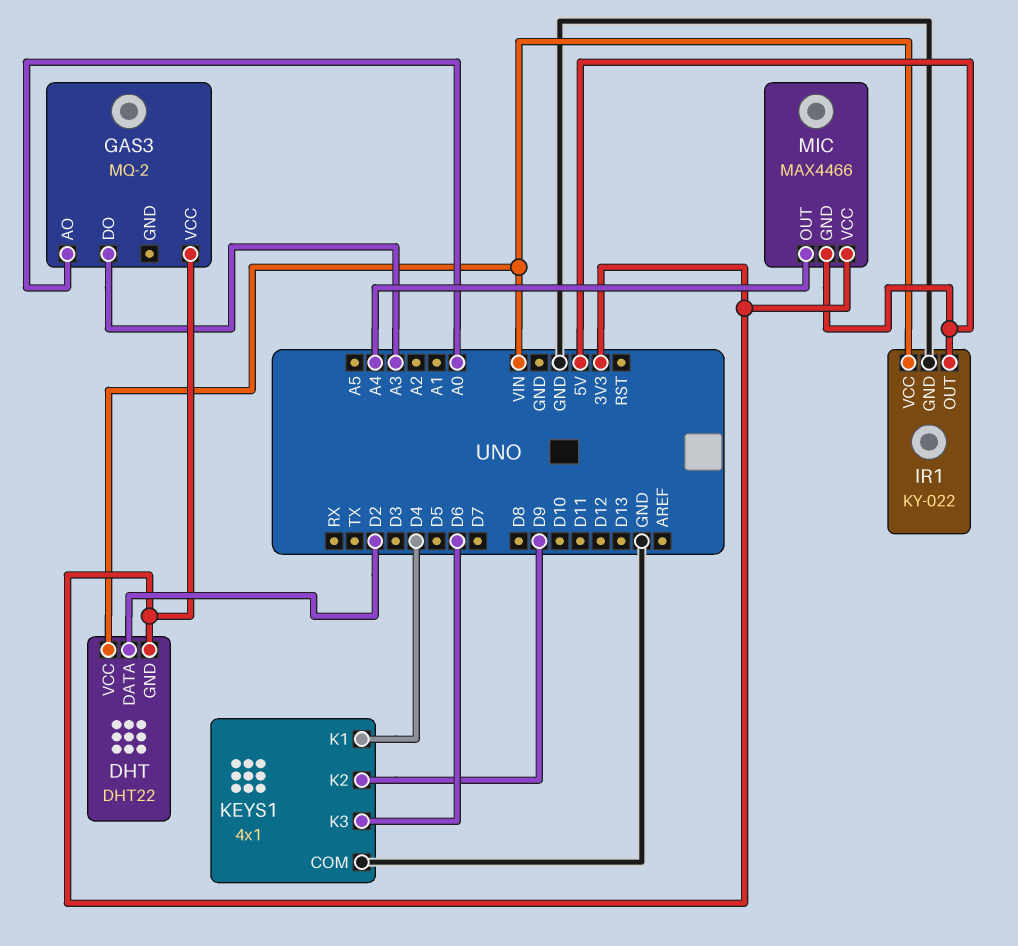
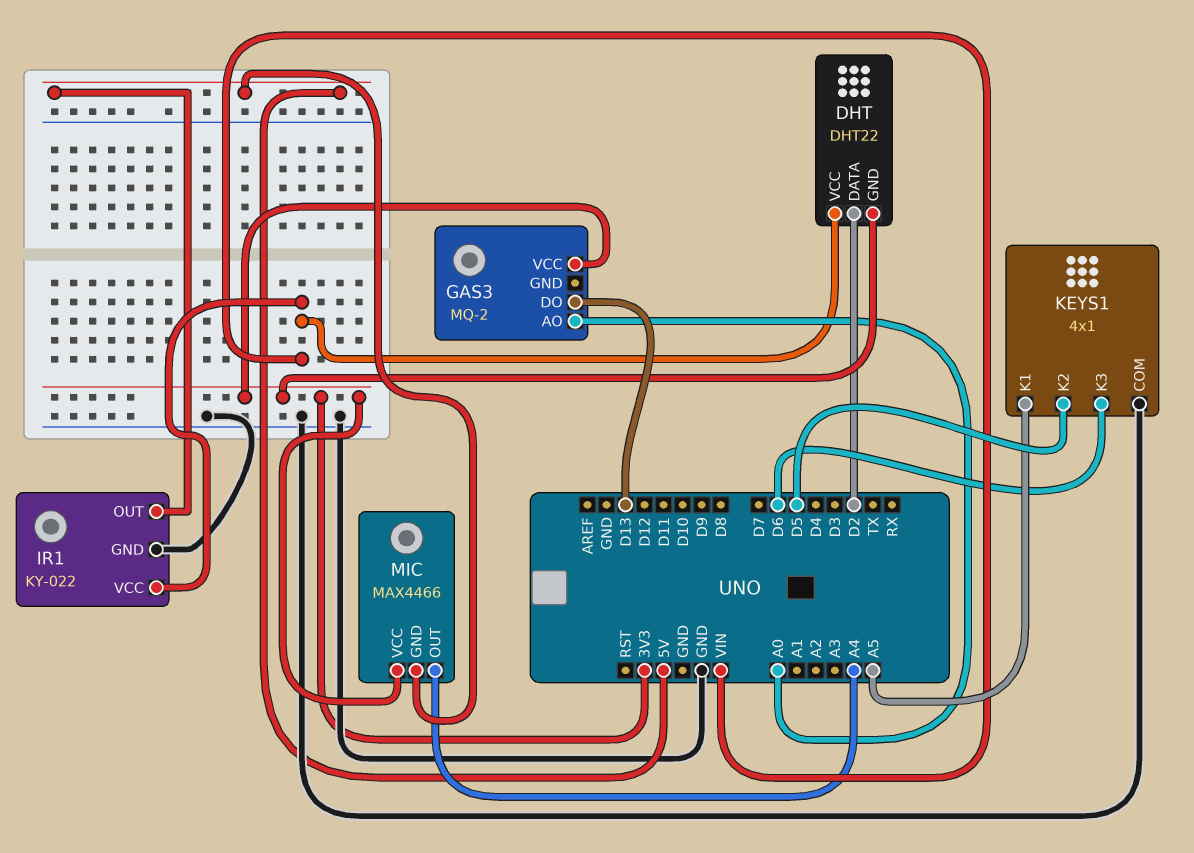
GAS3 pin DO: A3 -> D13
KEYS1 pin K1: D4 -> A5
KEYS1 pin K2: D9 -> D5

